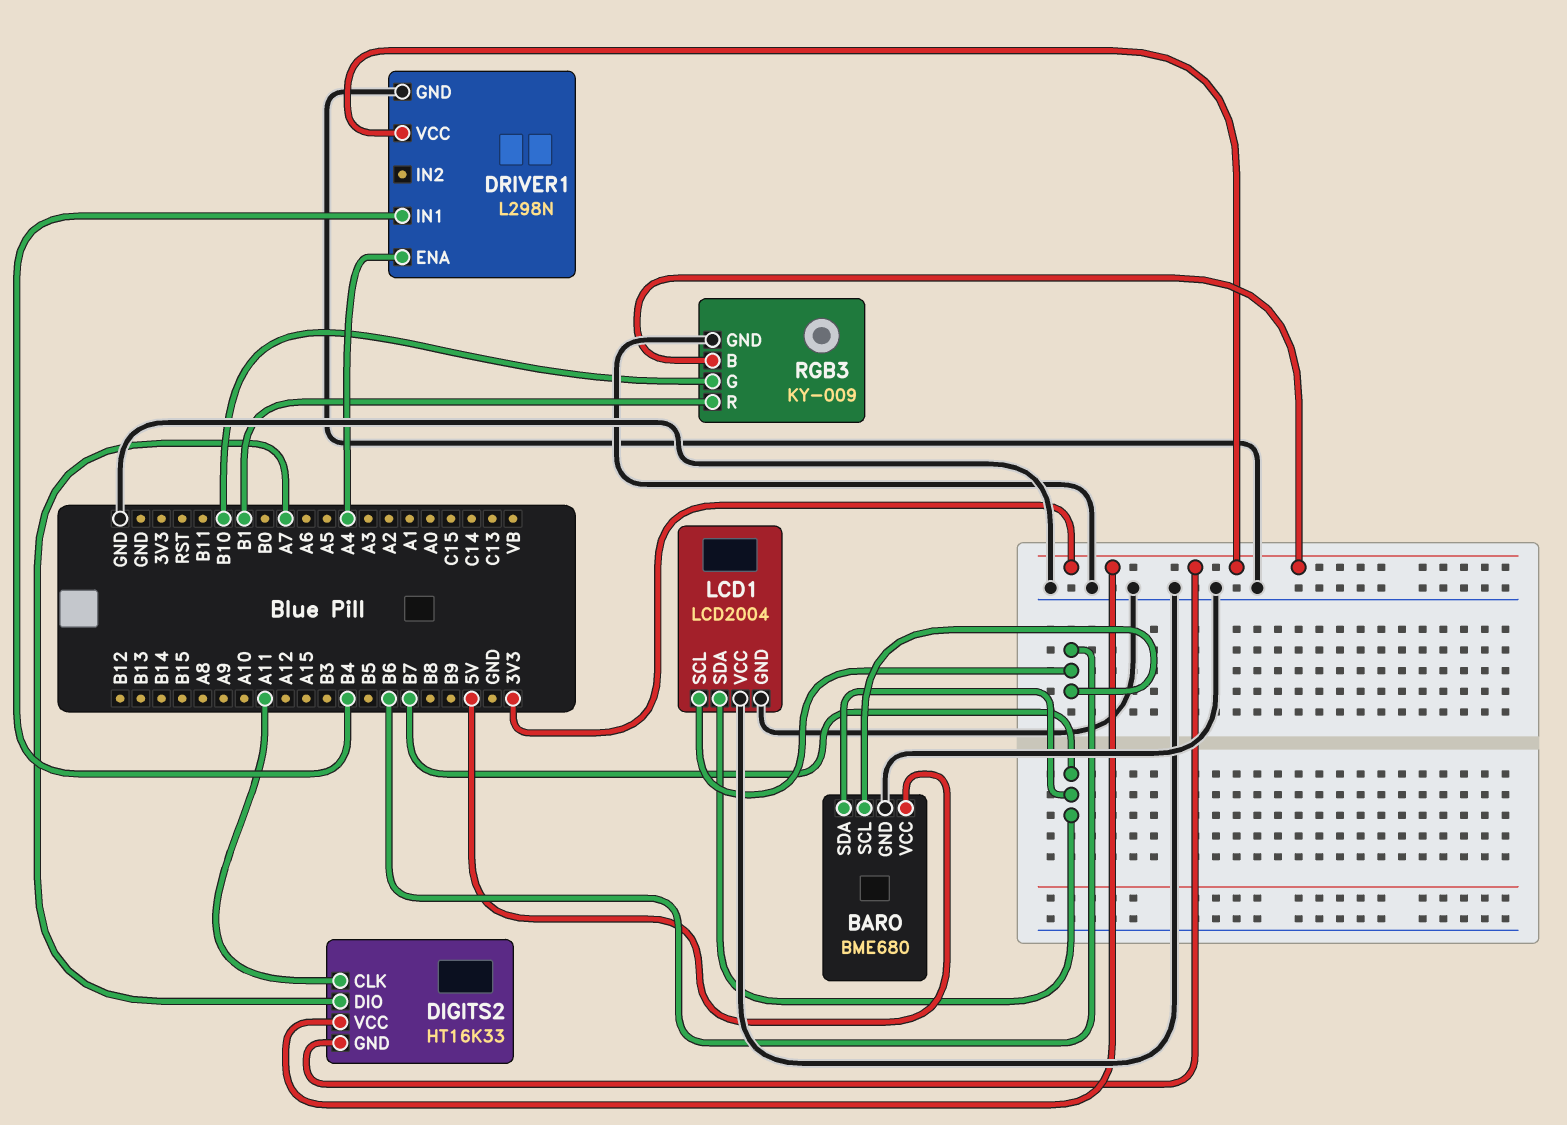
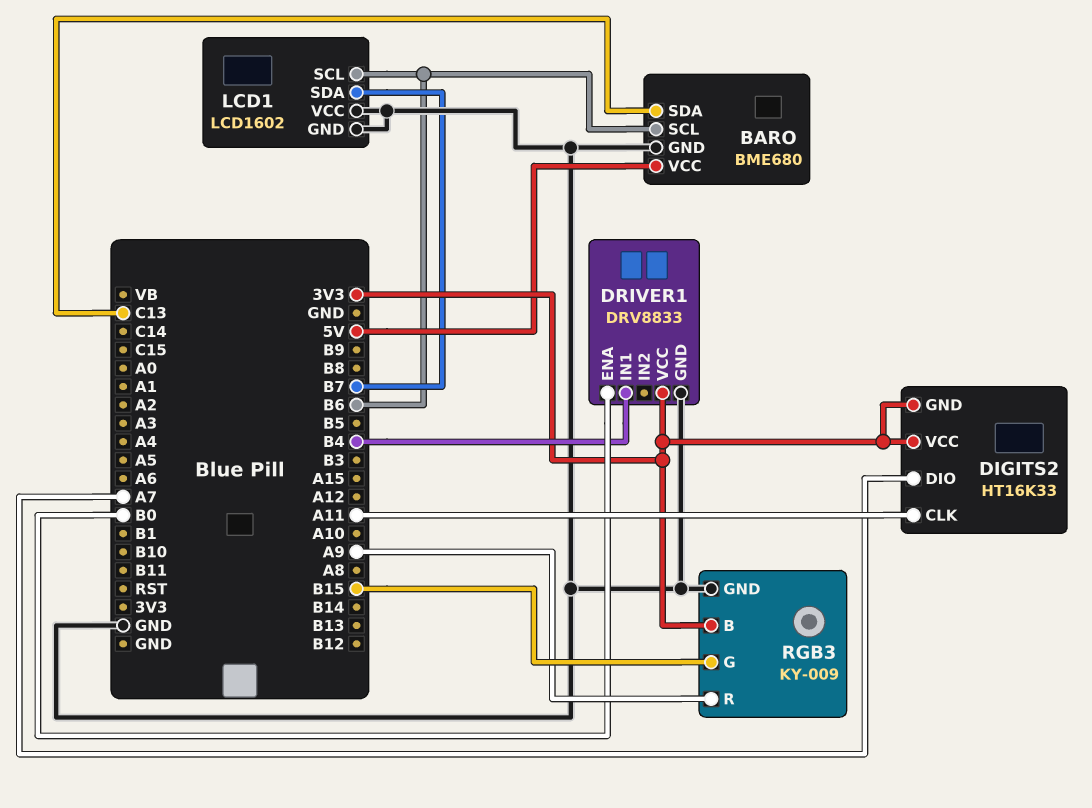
BARO pin SDA: B7 -> C13
DRIVER1: L298N -> DRV8833
DRIVER1 pin ENA: A4 -> B0
LCD1: LCD2004 -> LCD1602
RGB3 pin G: B10 -> B15
RGB3 pin R: B1 -> A9

